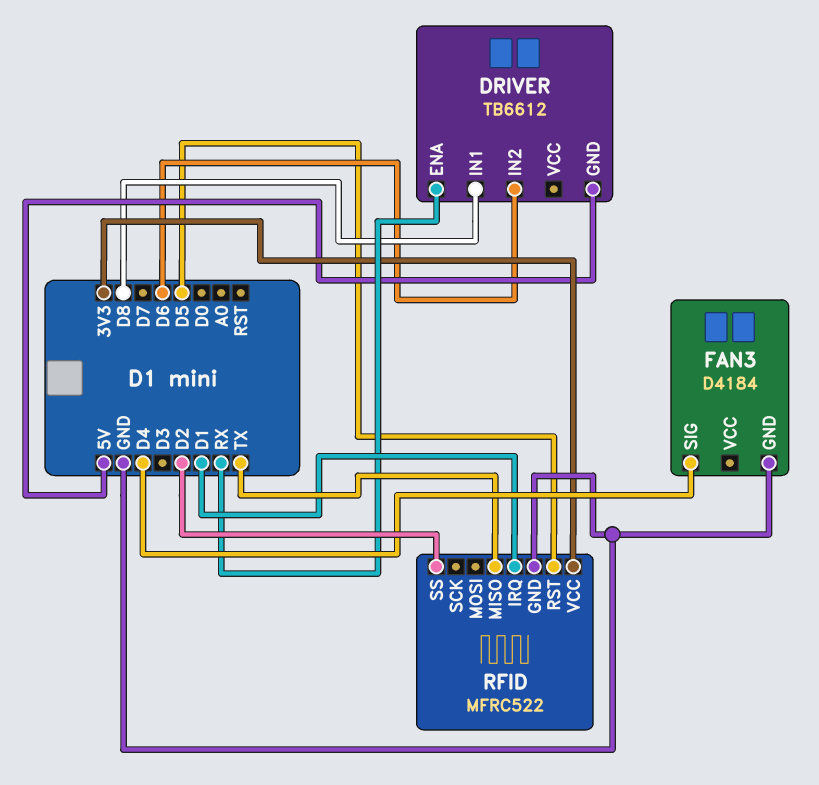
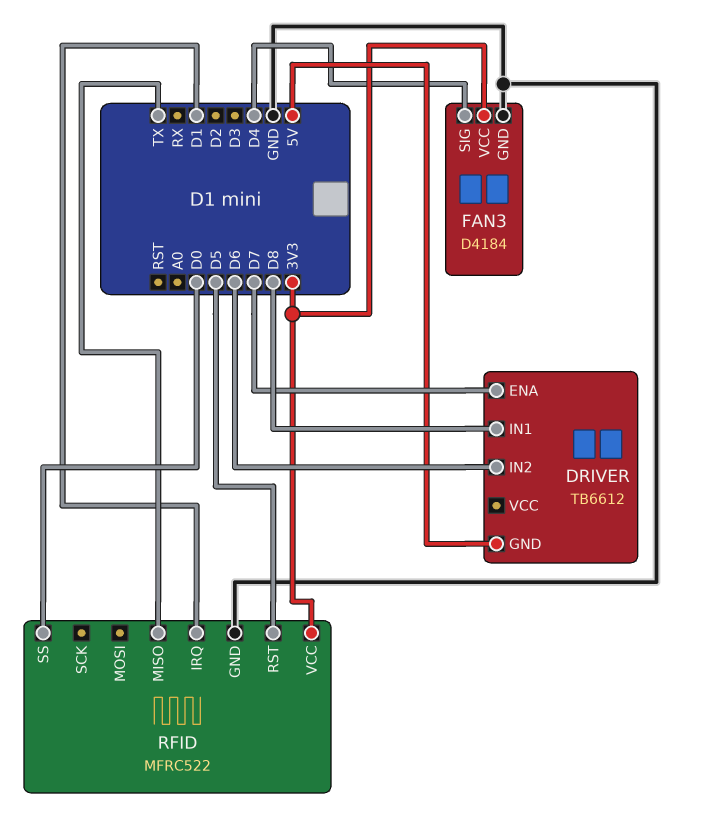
DRIVER pin ENA: RX -> D7
FAN3 pin VCC: none -> 3V3
RFID pin SS: D2 -> D0

